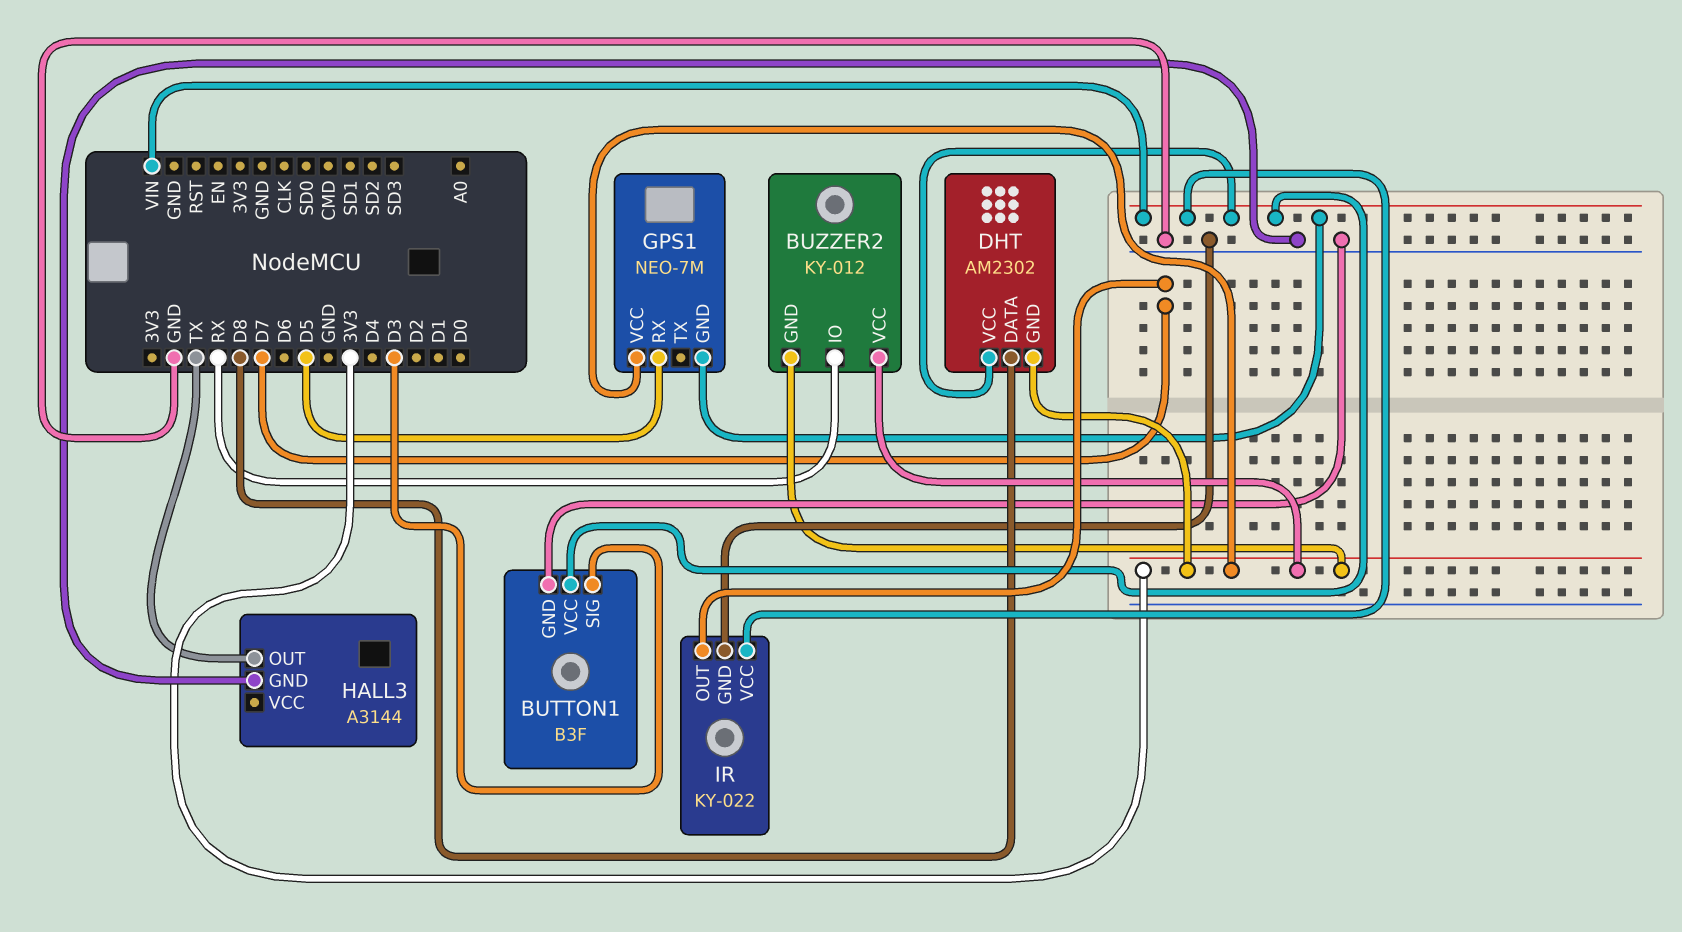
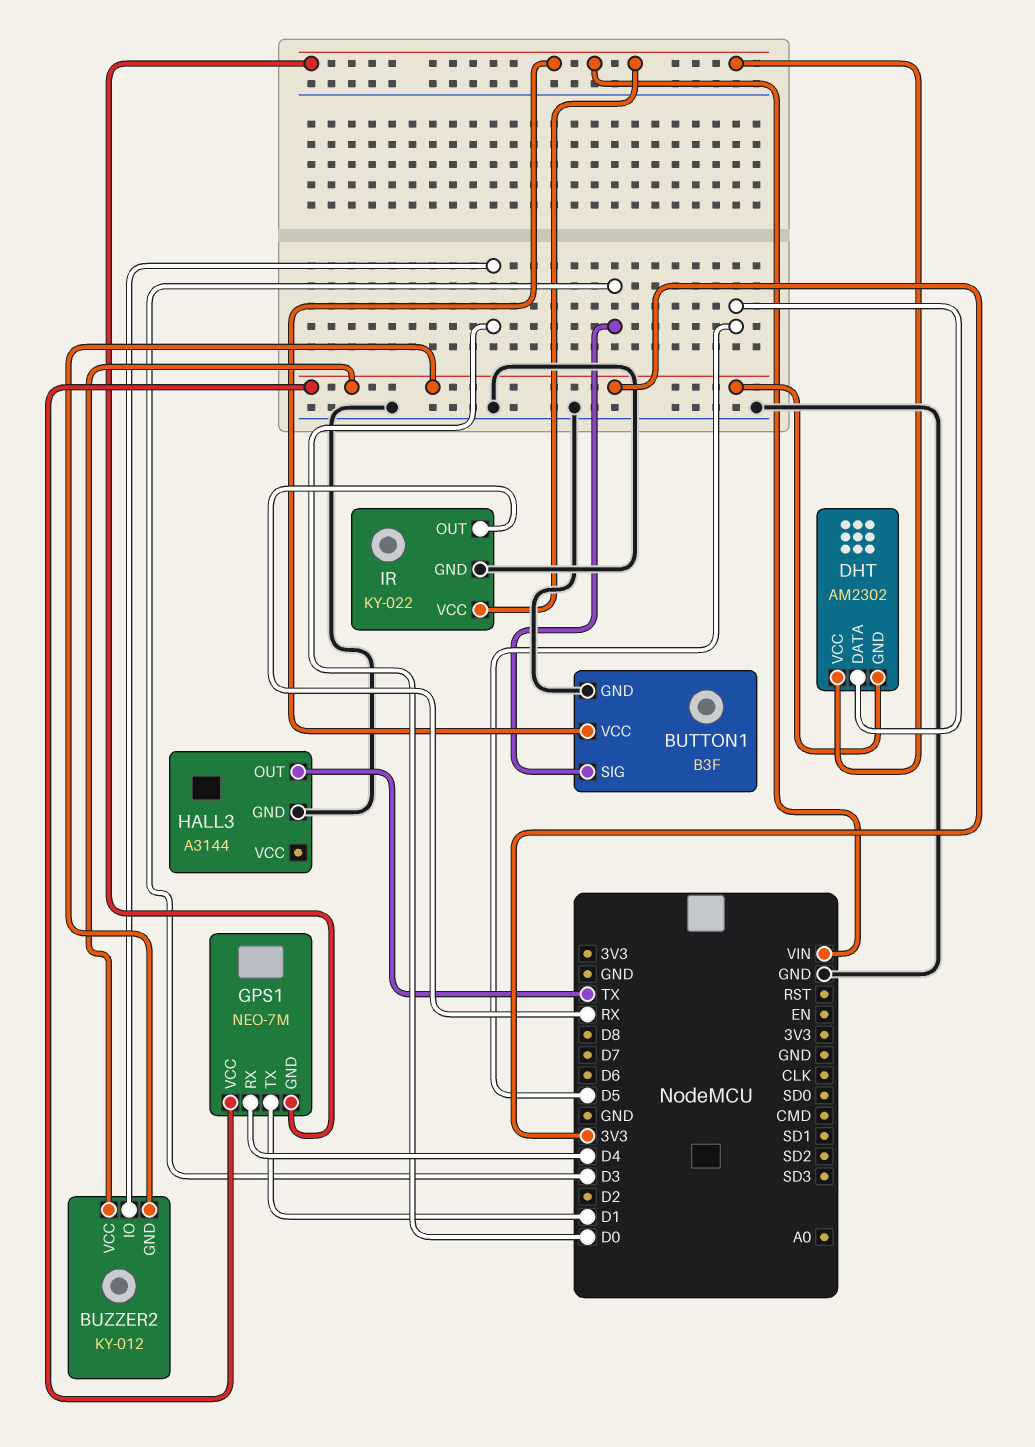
BUZZER2 pin IO: RX -> D0
DHT pin DATA: D8 -> D5
GPS1 pin RX: D5 -> D4
GPS1 pin TX: none -> D1
IR pin OUT: D7 -> RX

